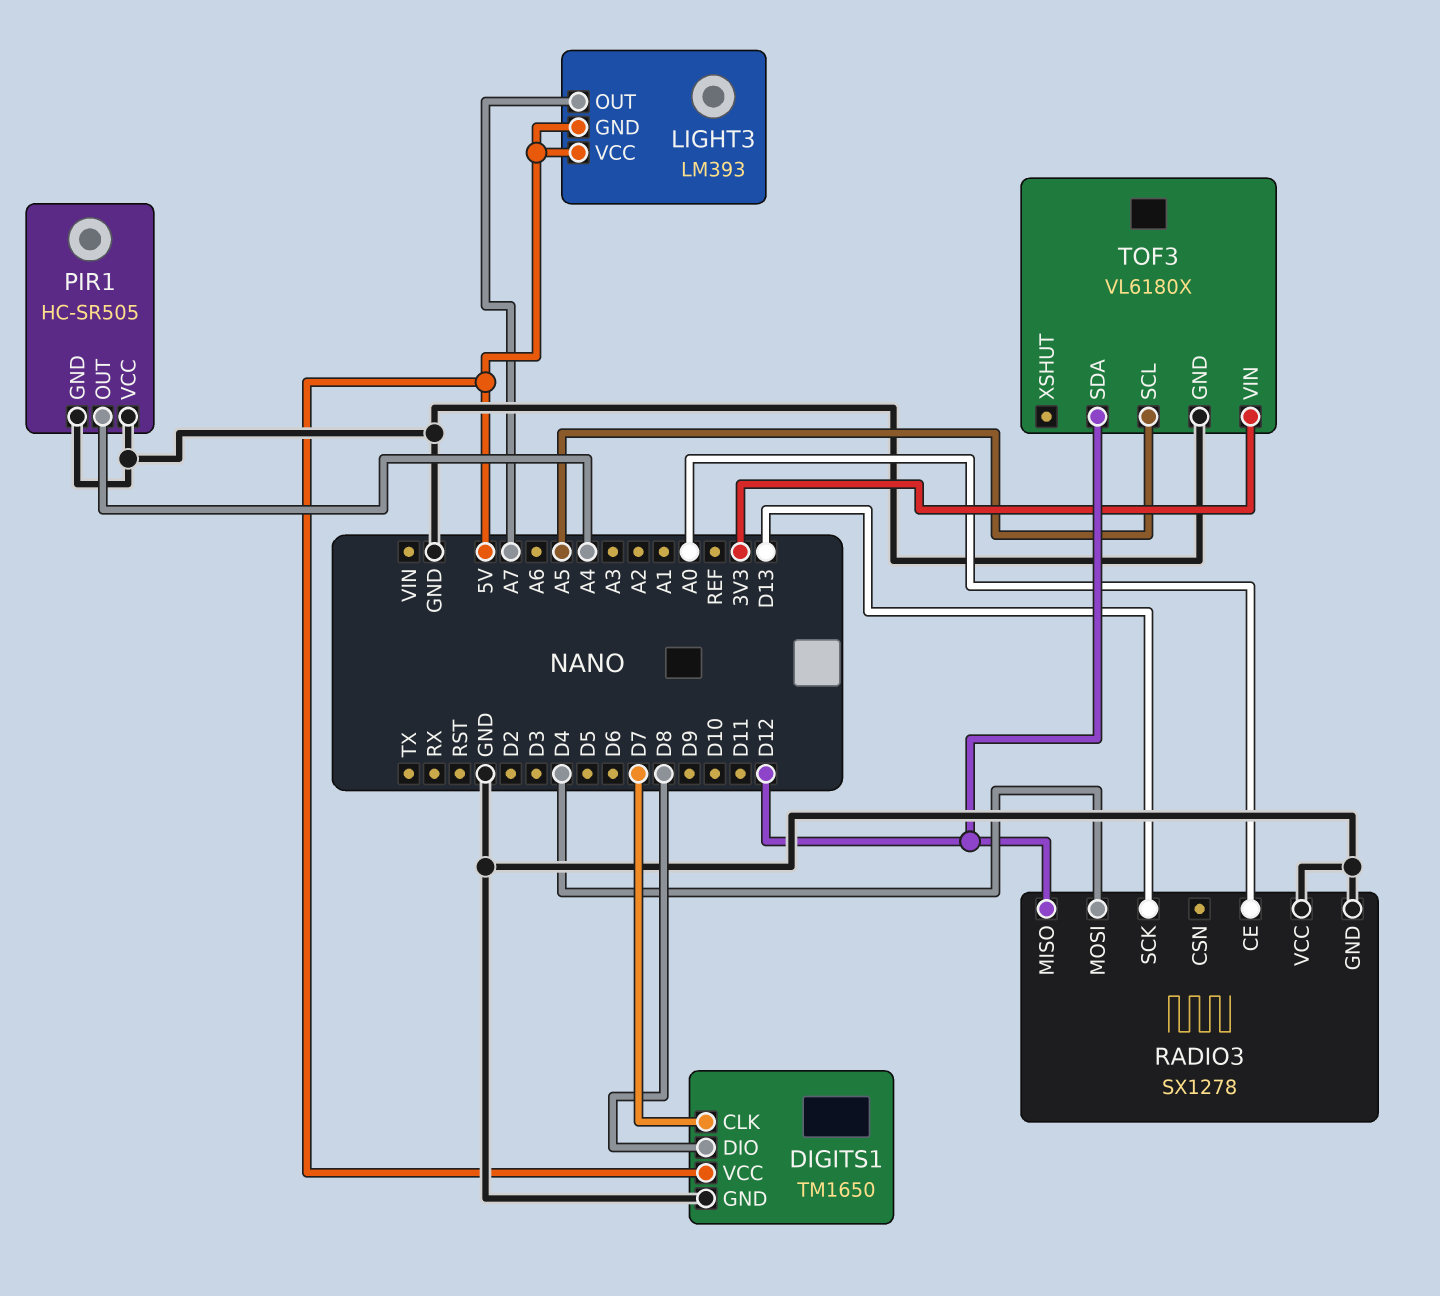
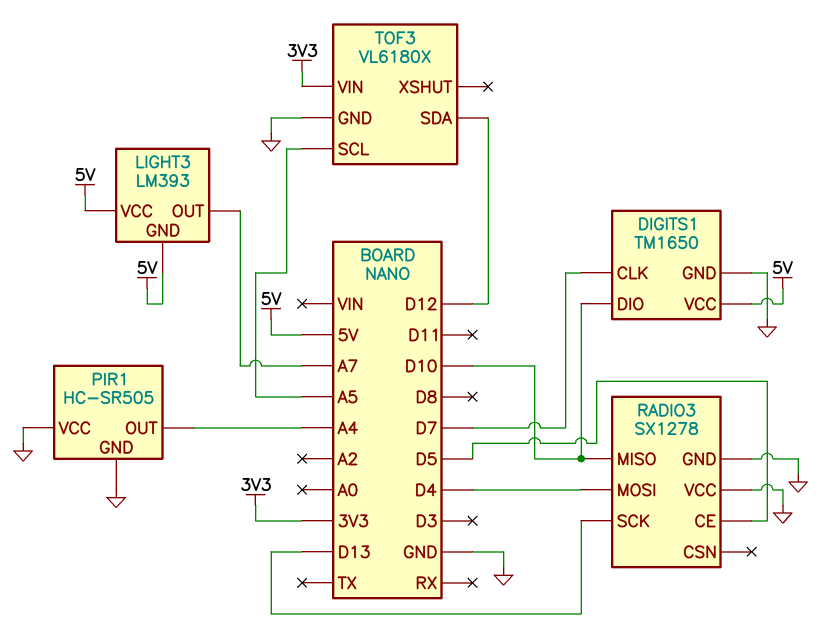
DIGITS1 pin DIO: D8 -> D10
RADIO3 pin CE: A0 -> D5
RADIO3 pin MISO: D12 -> D10

